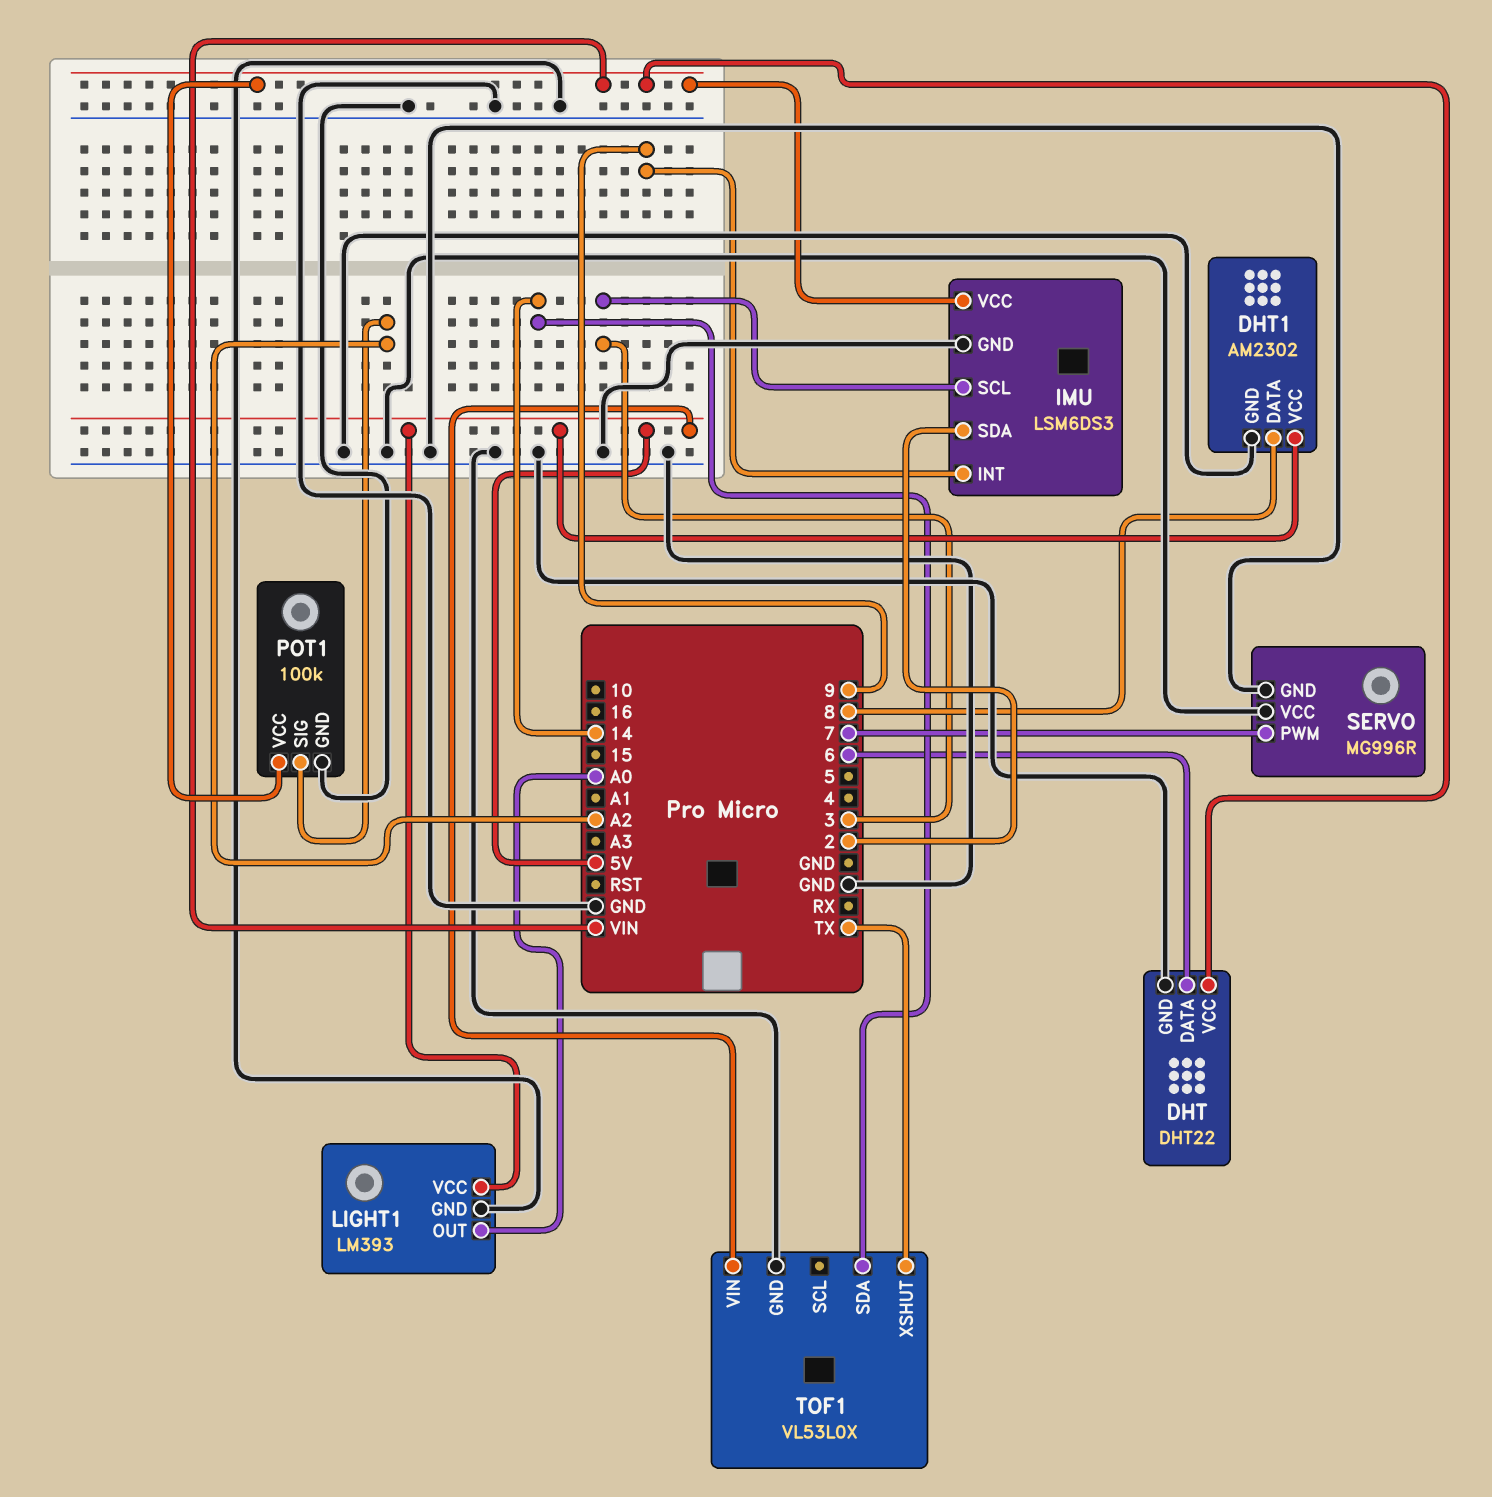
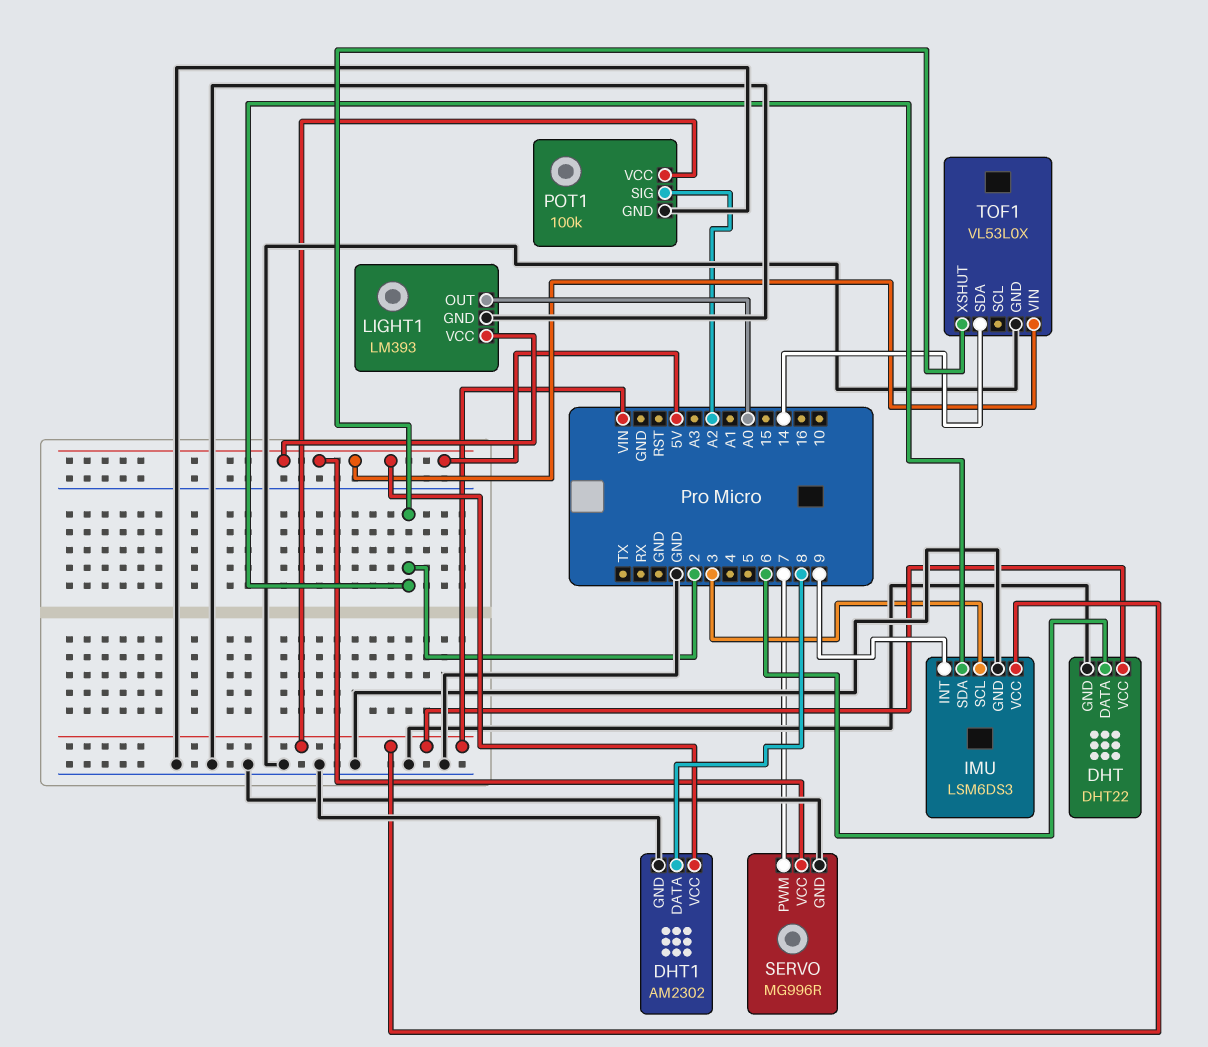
SERVO pin VCC: GND -> 5V
TOF1 pin XSHUT: TX -> 2

